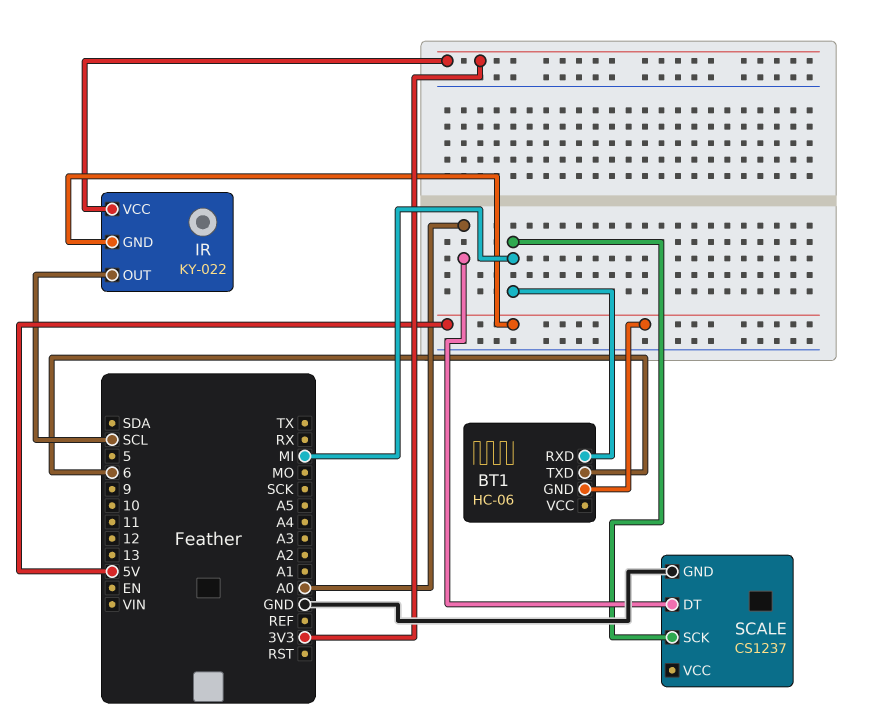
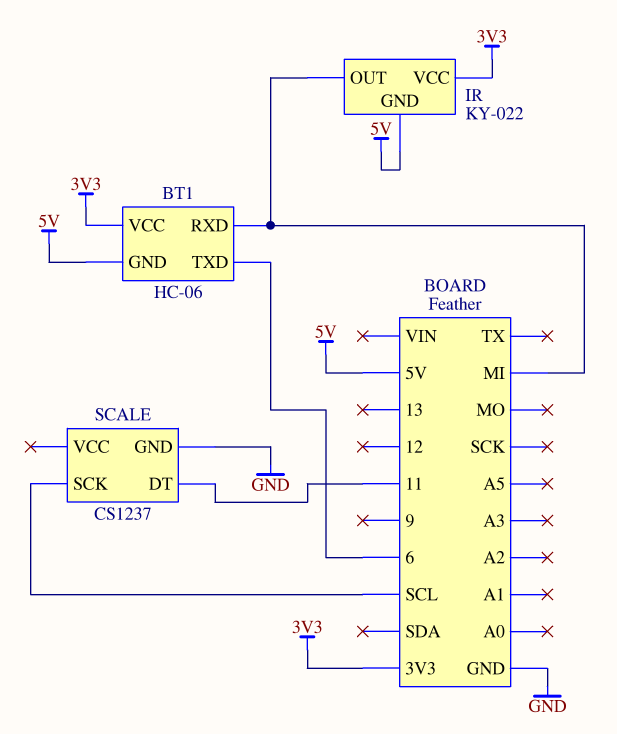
BT1 pin VCC: none -> 3V3
IR pin OUT: SCL -> MI
SCALE pin DT: A0 -> 11
SCALE pin SCK: MI -> SCL

